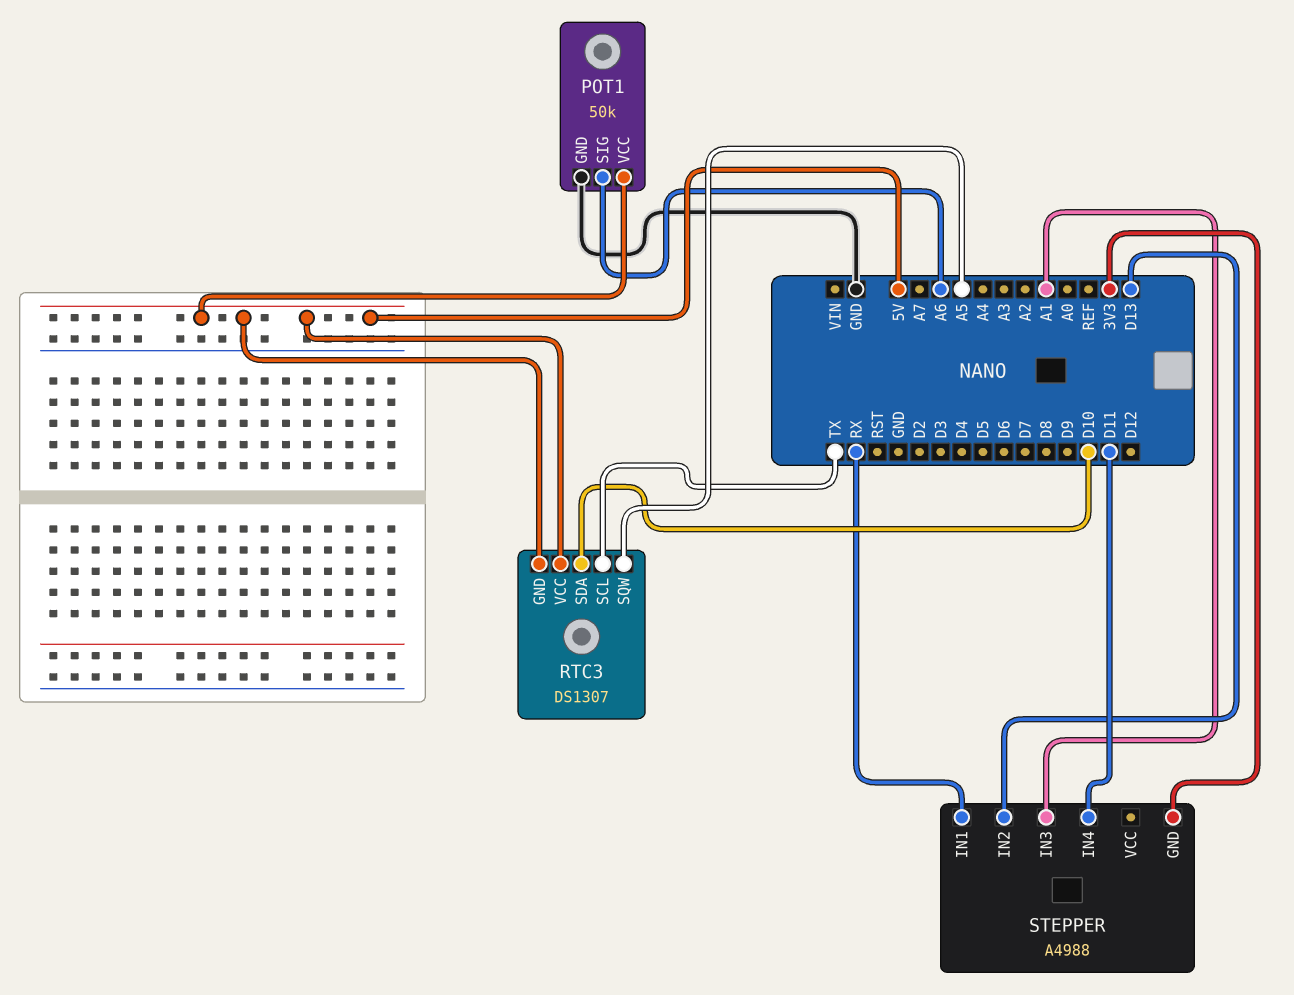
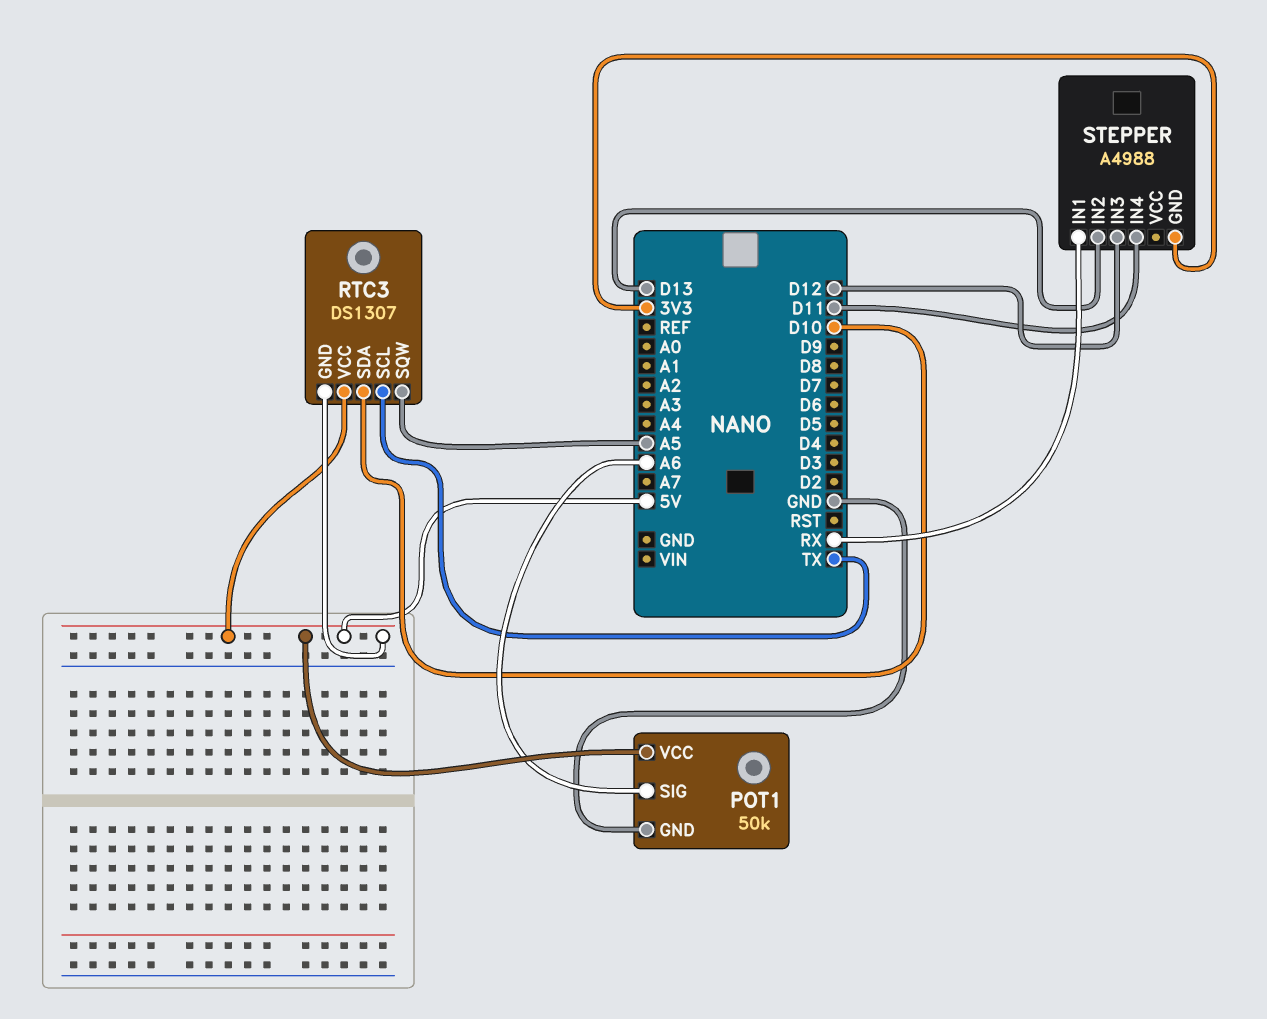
STEPPER pin IN3: A1 -> D12

